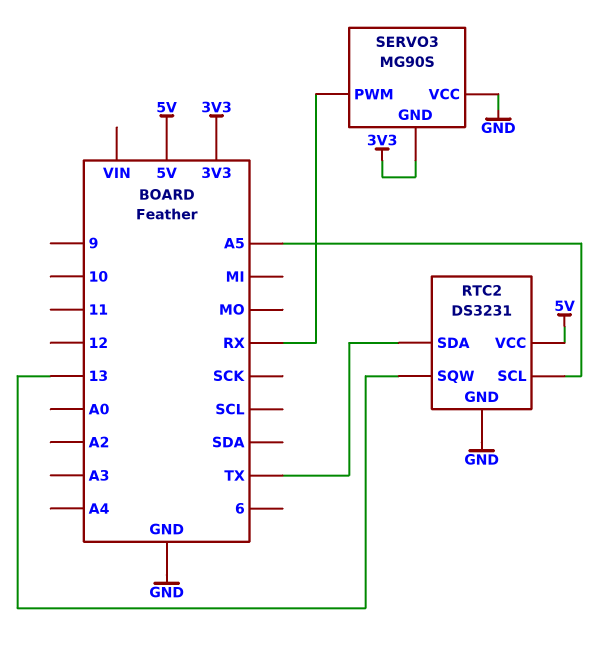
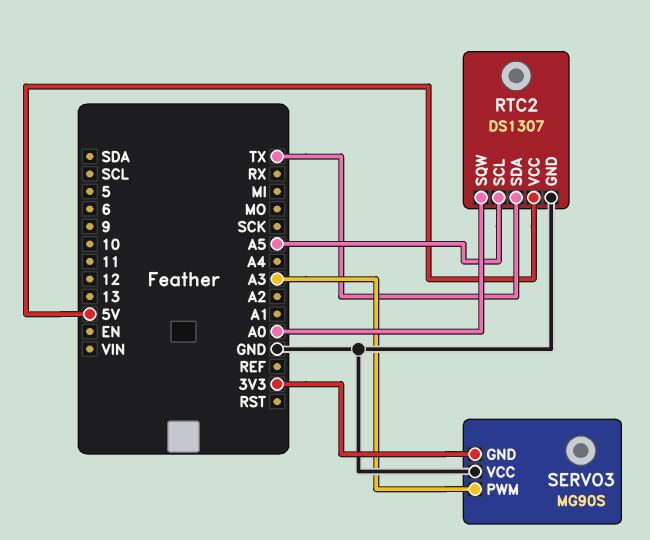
RTC2: DS3231 -> DS1307
RTC2 pin SQW: 13 -> A0
SERVO3 pin PWM: RX -> A3

